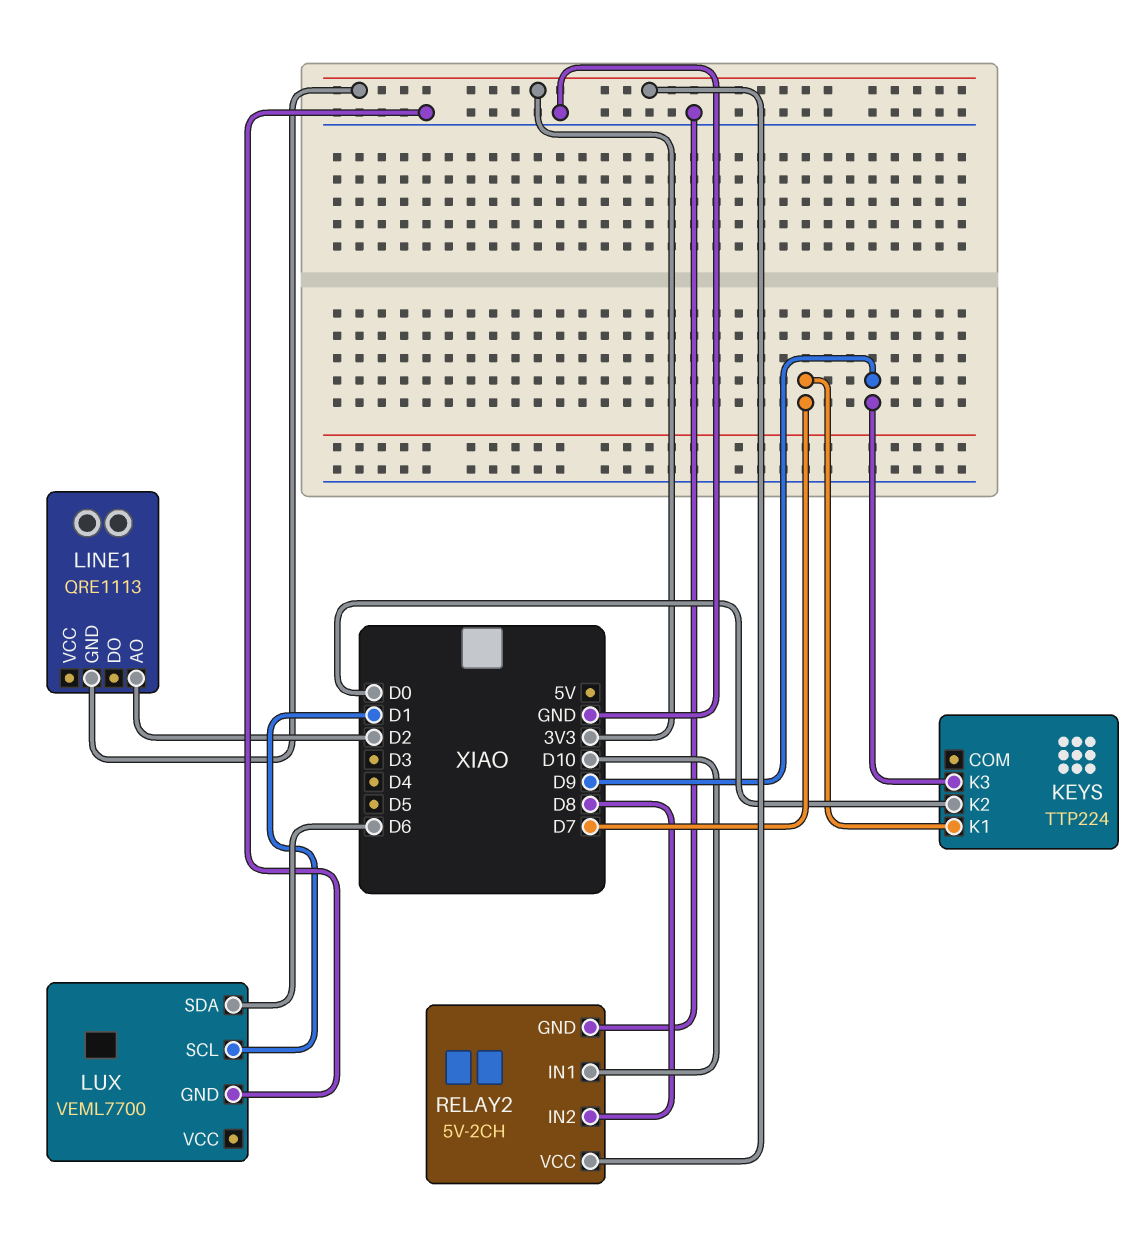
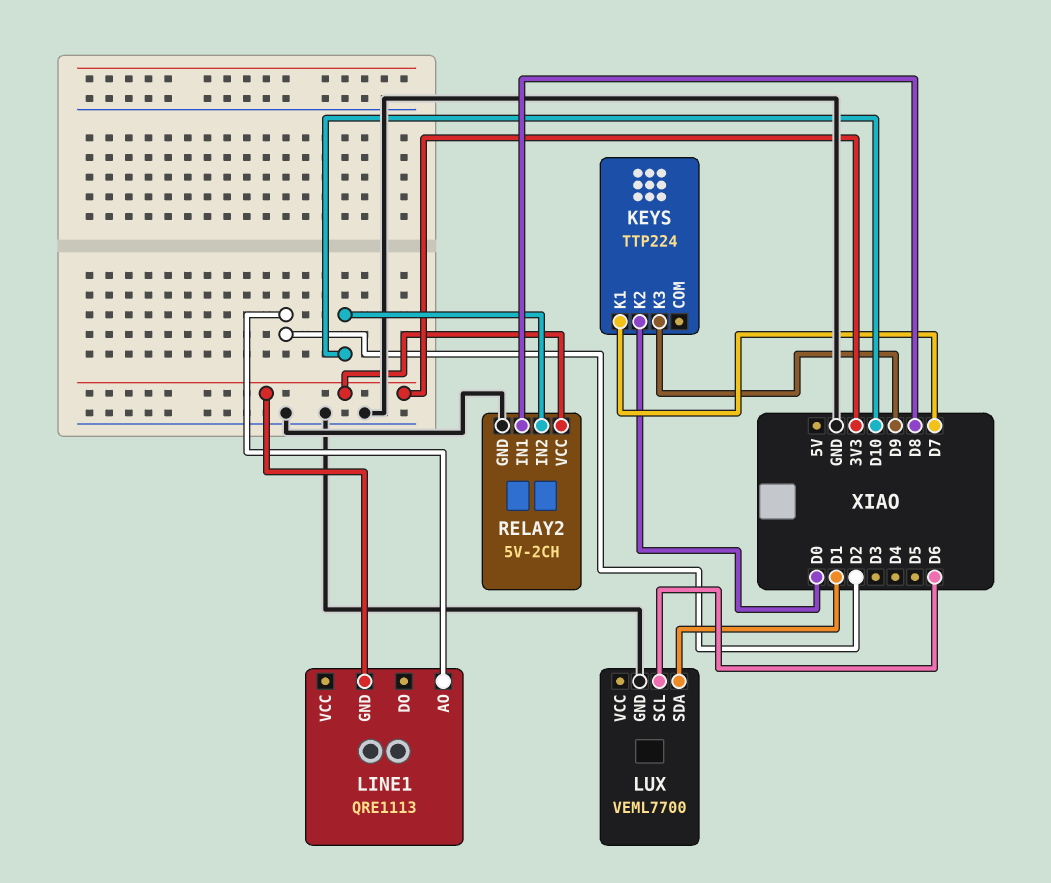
LUX pin SCL: D1 -> D6
LUX pin SDA: D6 -> D1
RELAY2 pin IN1: D10 -> D8
RELAY2 pin IN2: D8 -> D10

